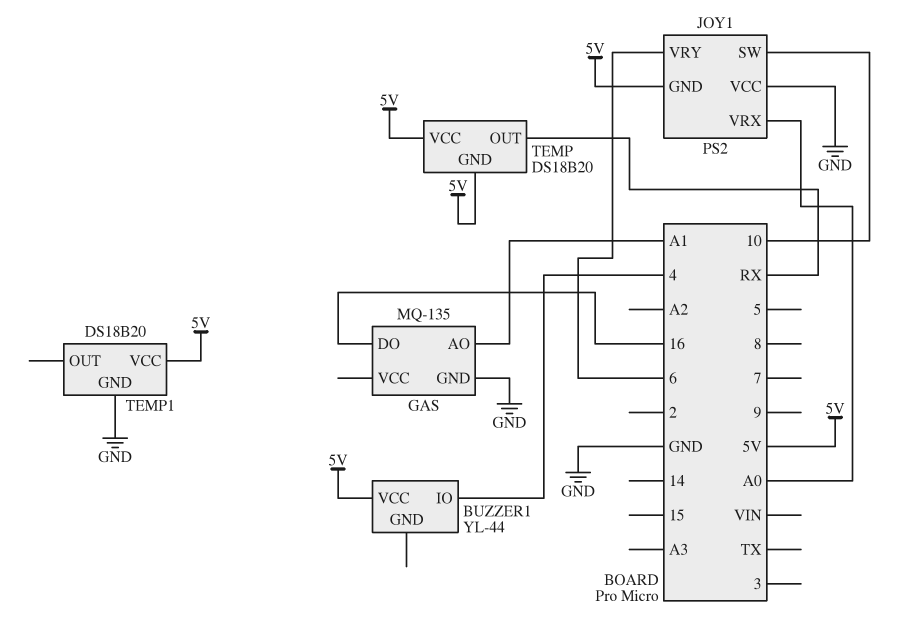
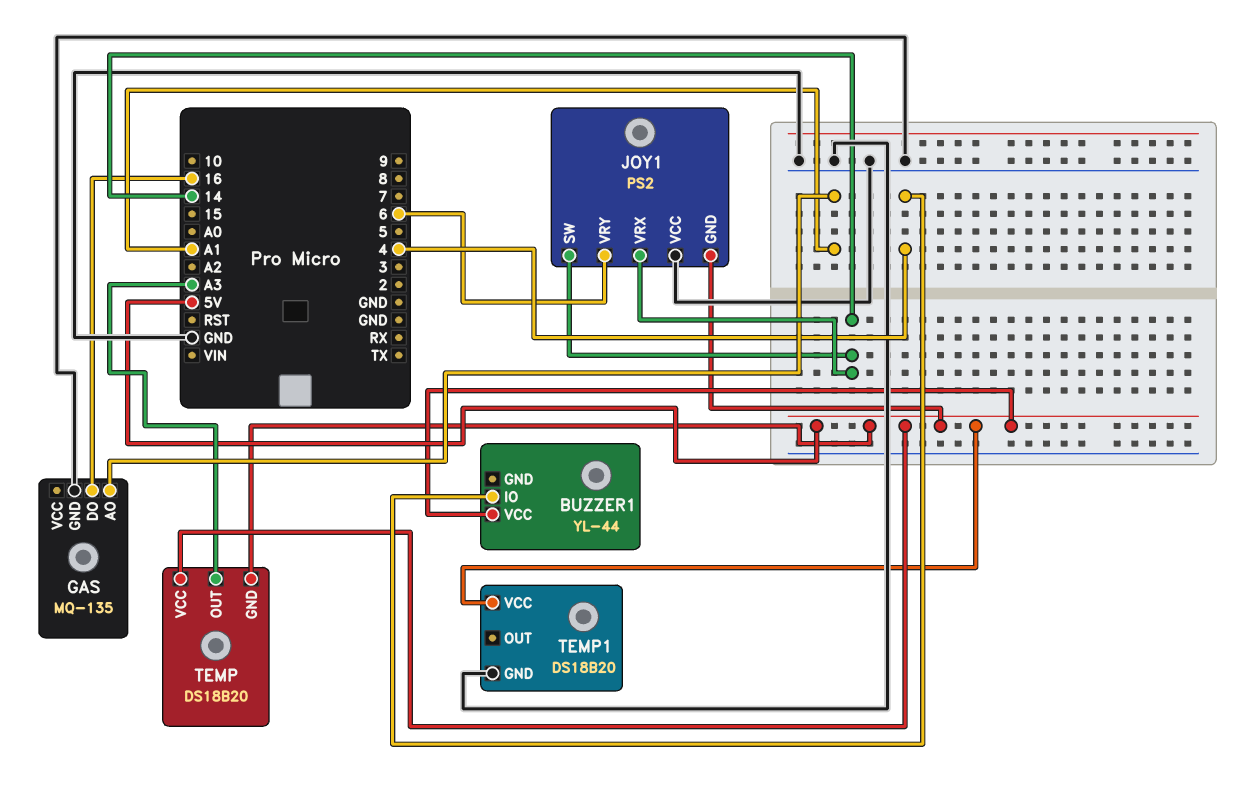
JOY1 pin SW: 10 -> 14
JOY1 pin VRX: A0 -> 14
TEMP pin OUT: RX -> A3

